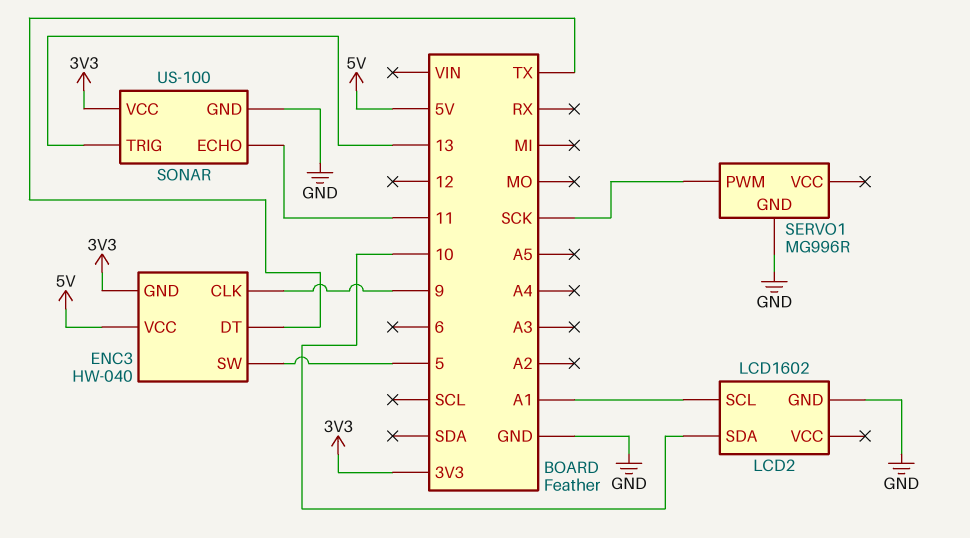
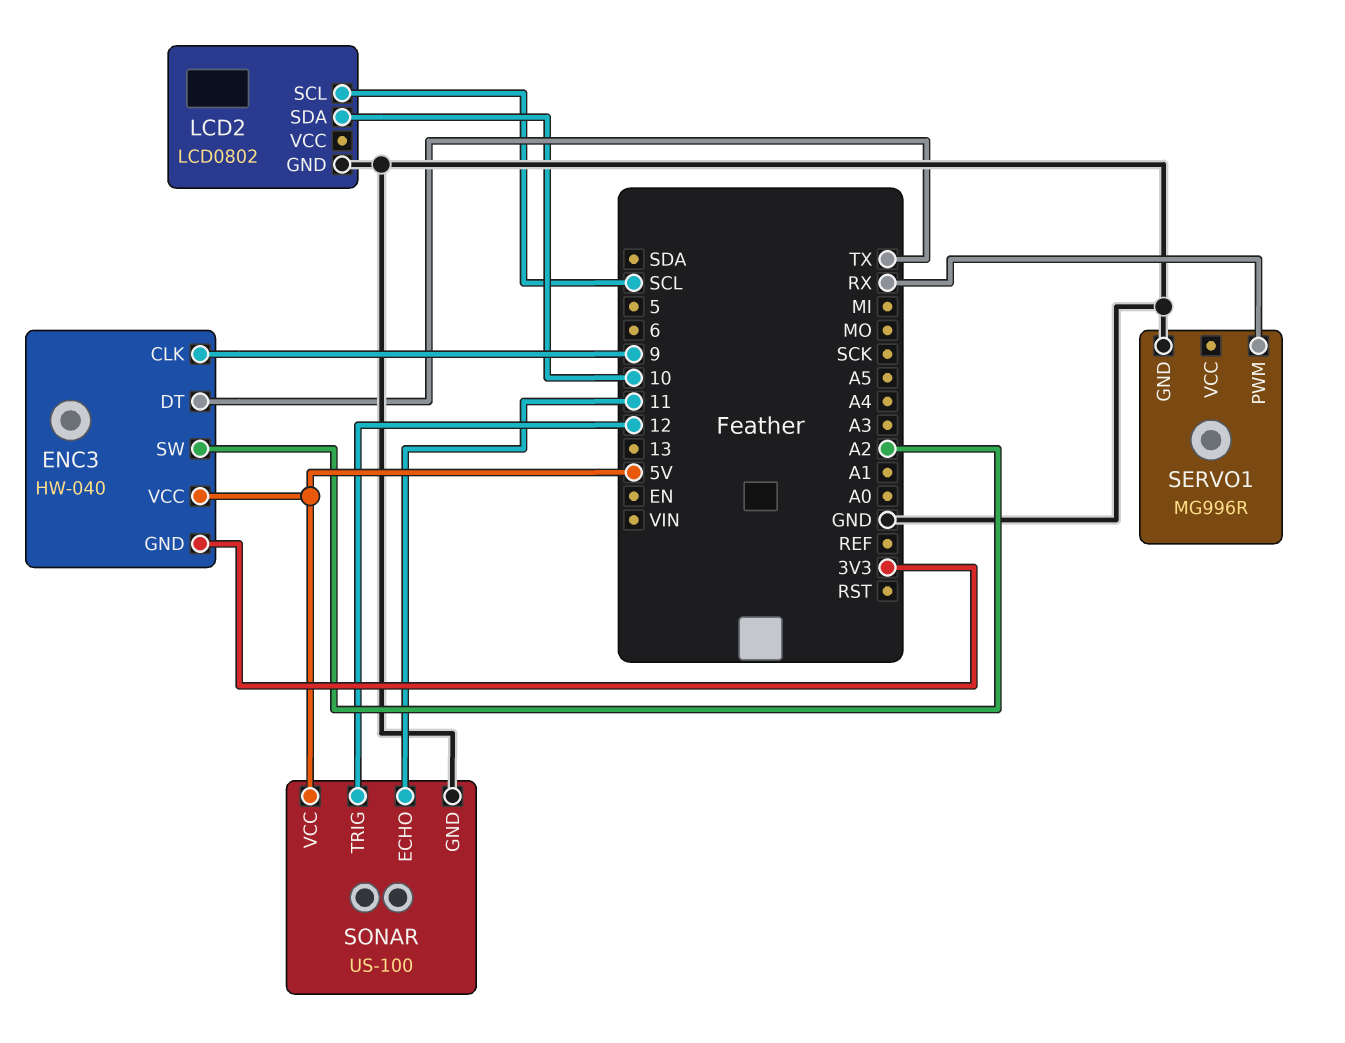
ENC3 pin SW: 5 -> A2
LCD2: LCD1602 -> LCD0802
LCD2 pin SCL: A1 -> SCL
SERVO1 pin PWM: SCK -> RX
SONAR pin TRIG: 13 -> 12
SONAR pin VCC: 3V3 -> 5V

